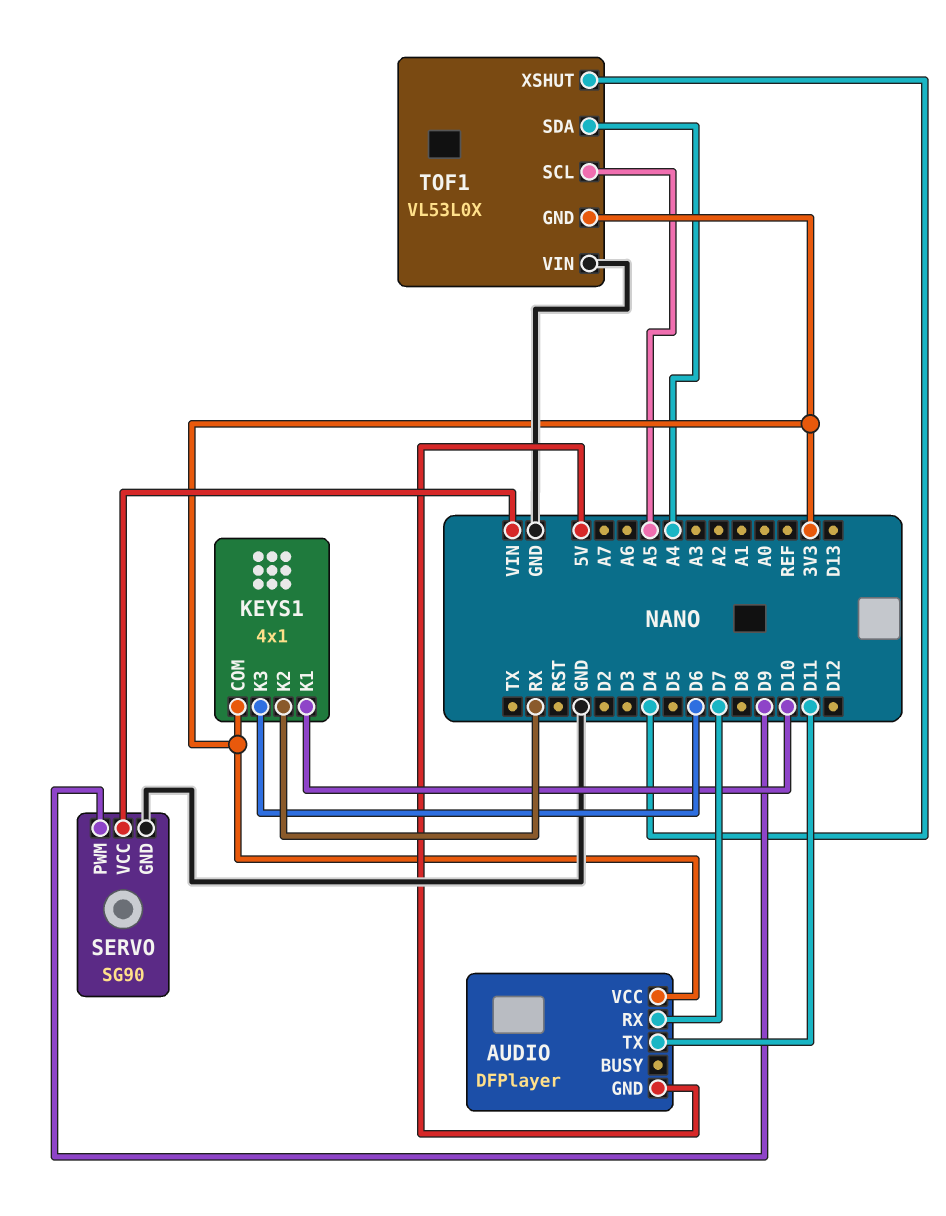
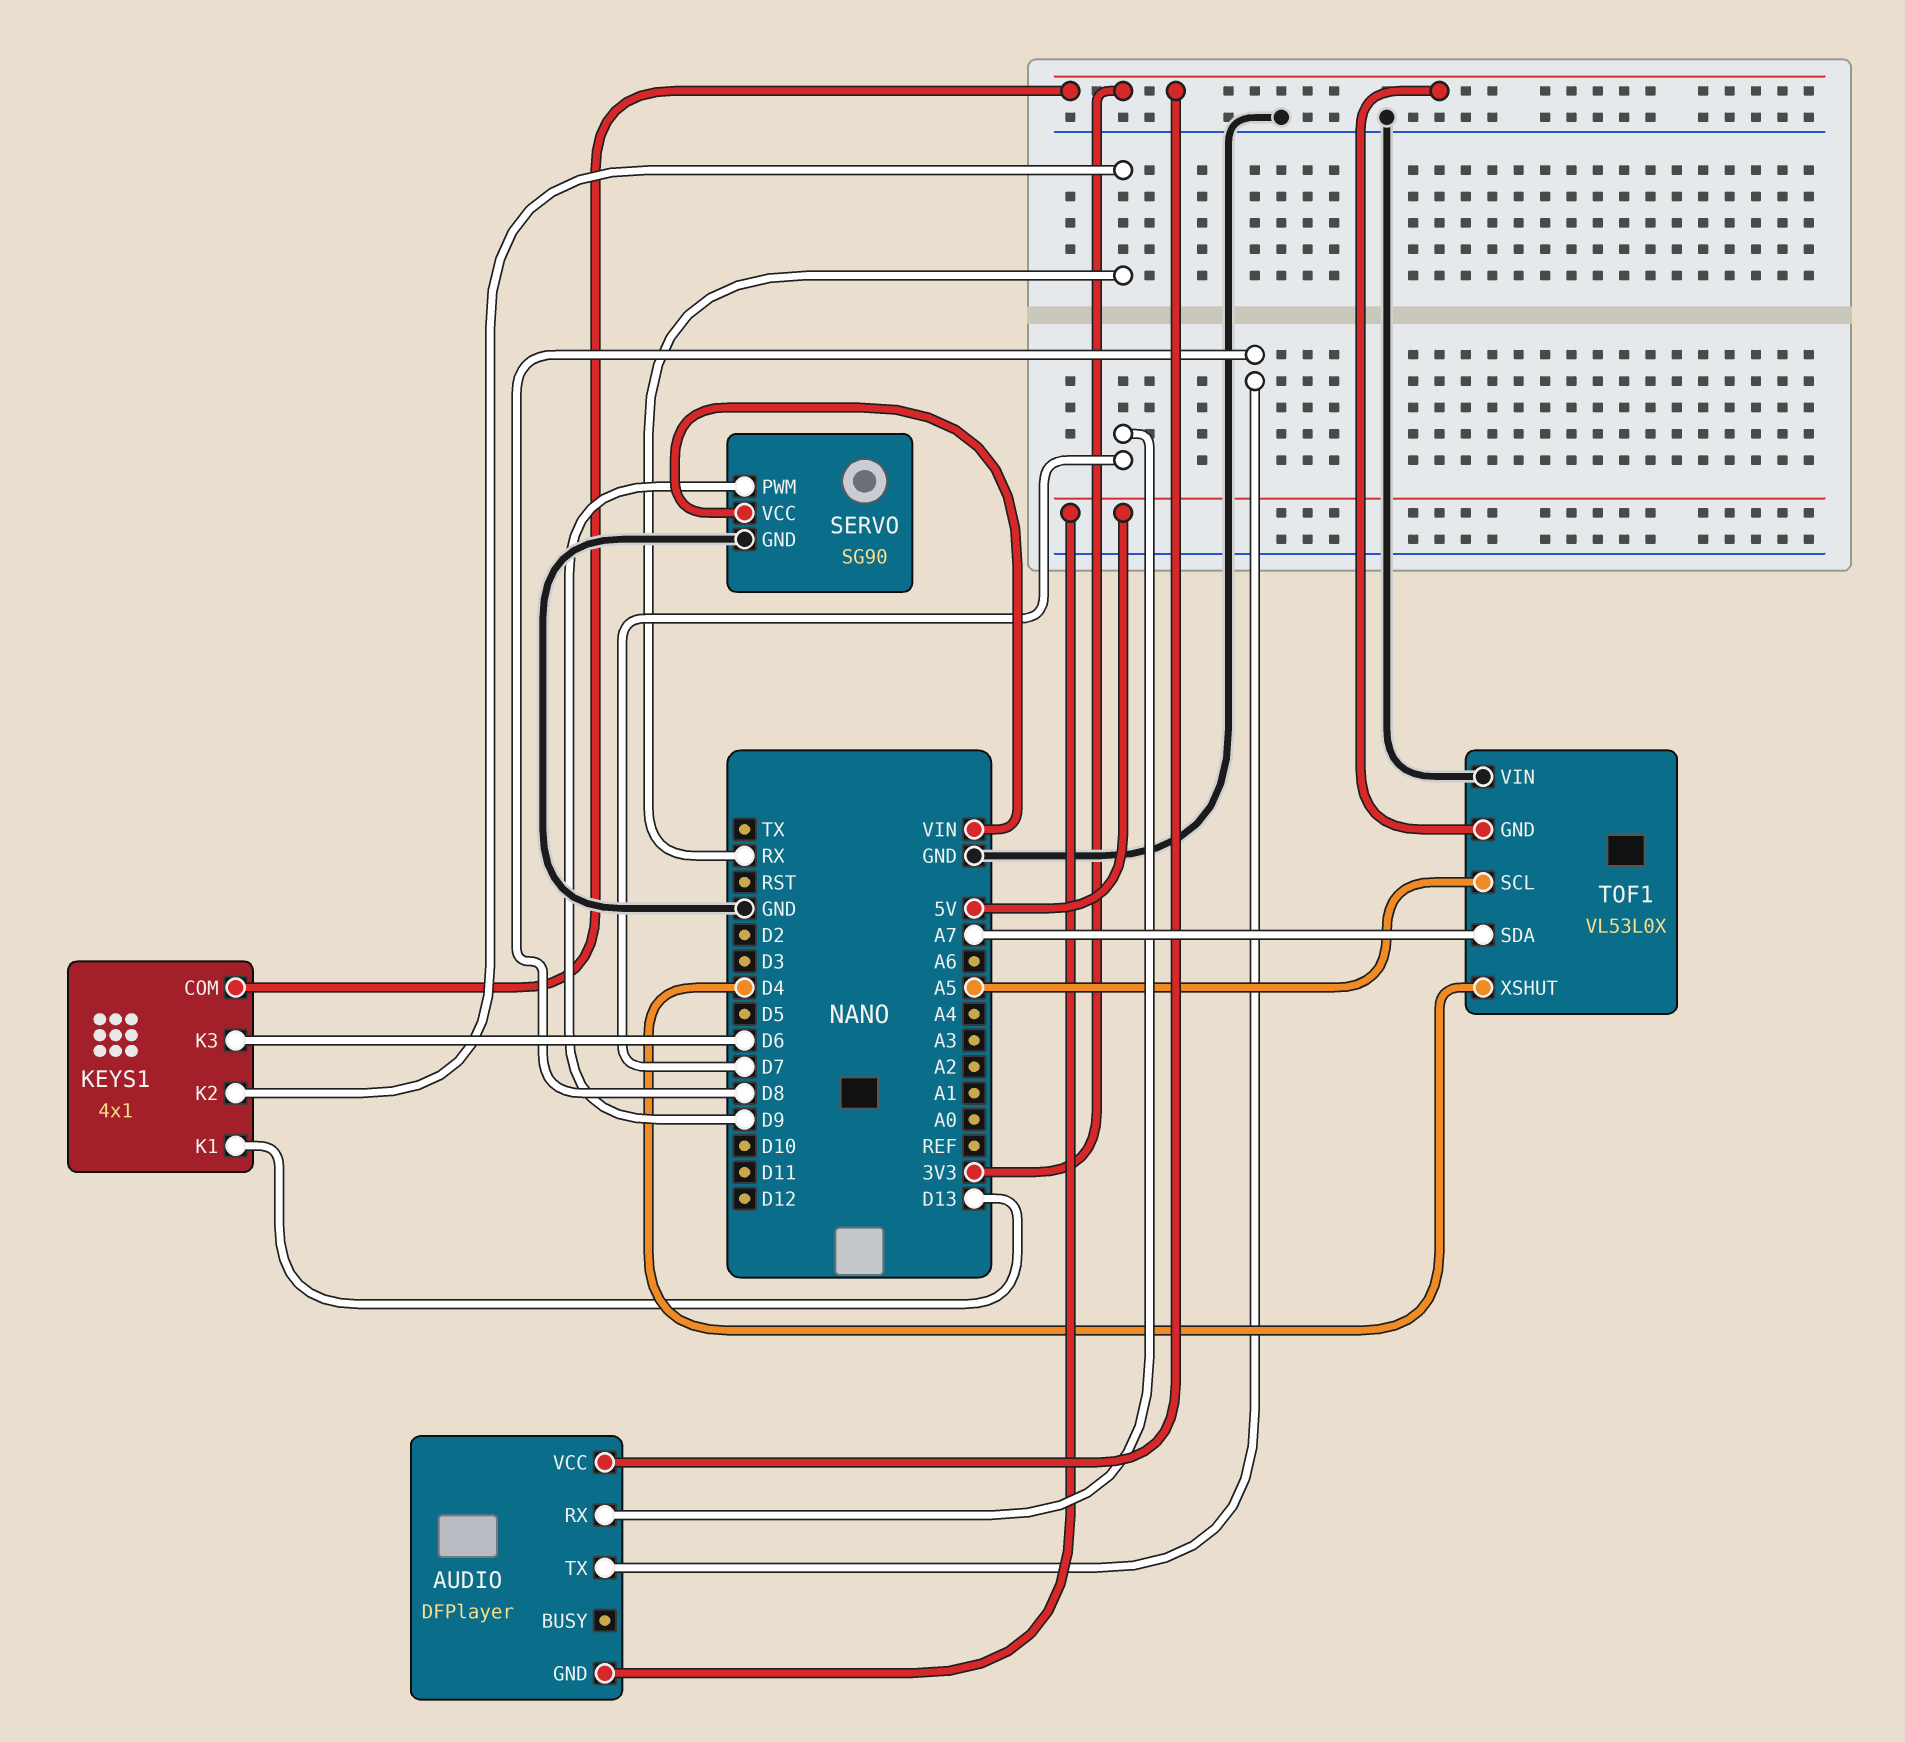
AUDIO pin TX: D11 -> D8
KEYS1 pin K1: D10 -> D13
TOF1 pin SDA: A4 -> A7

